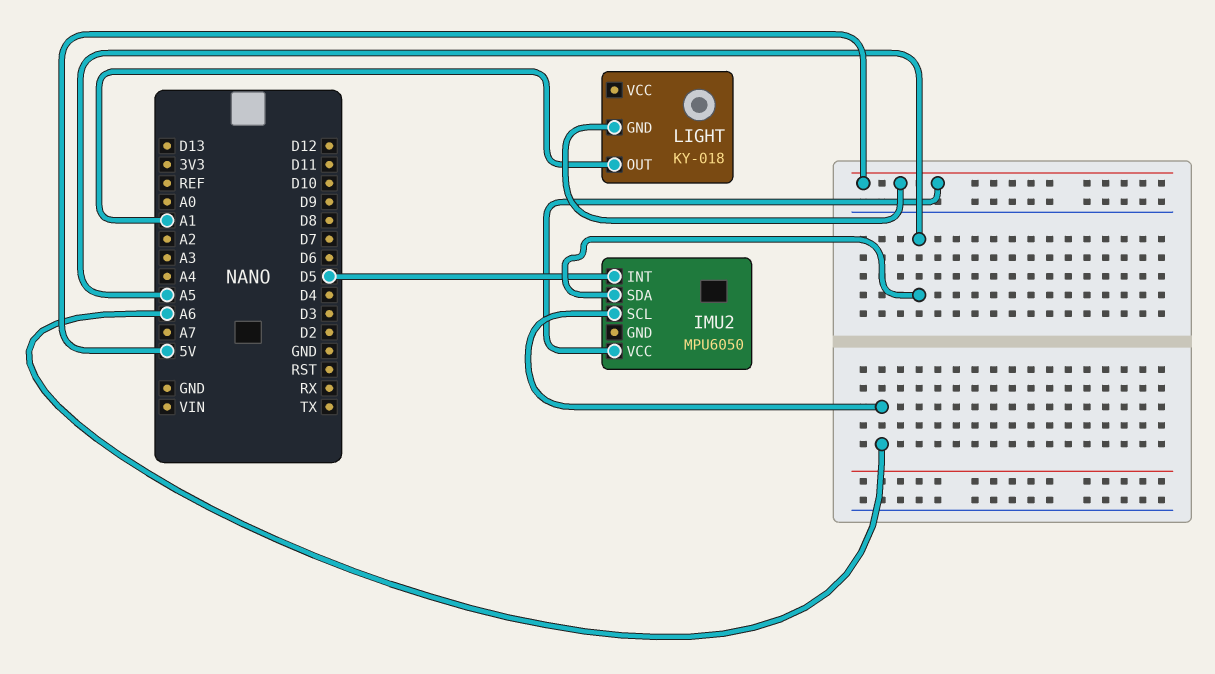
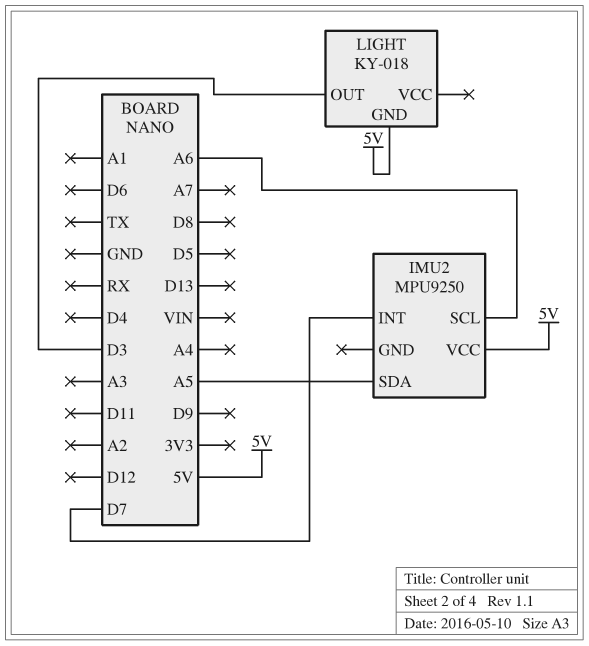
IMU2: MPU6050 -> MPU9250
IMU2 pin INT: D5 -> D7
LIGHT pin OUT: A1 -> D3

